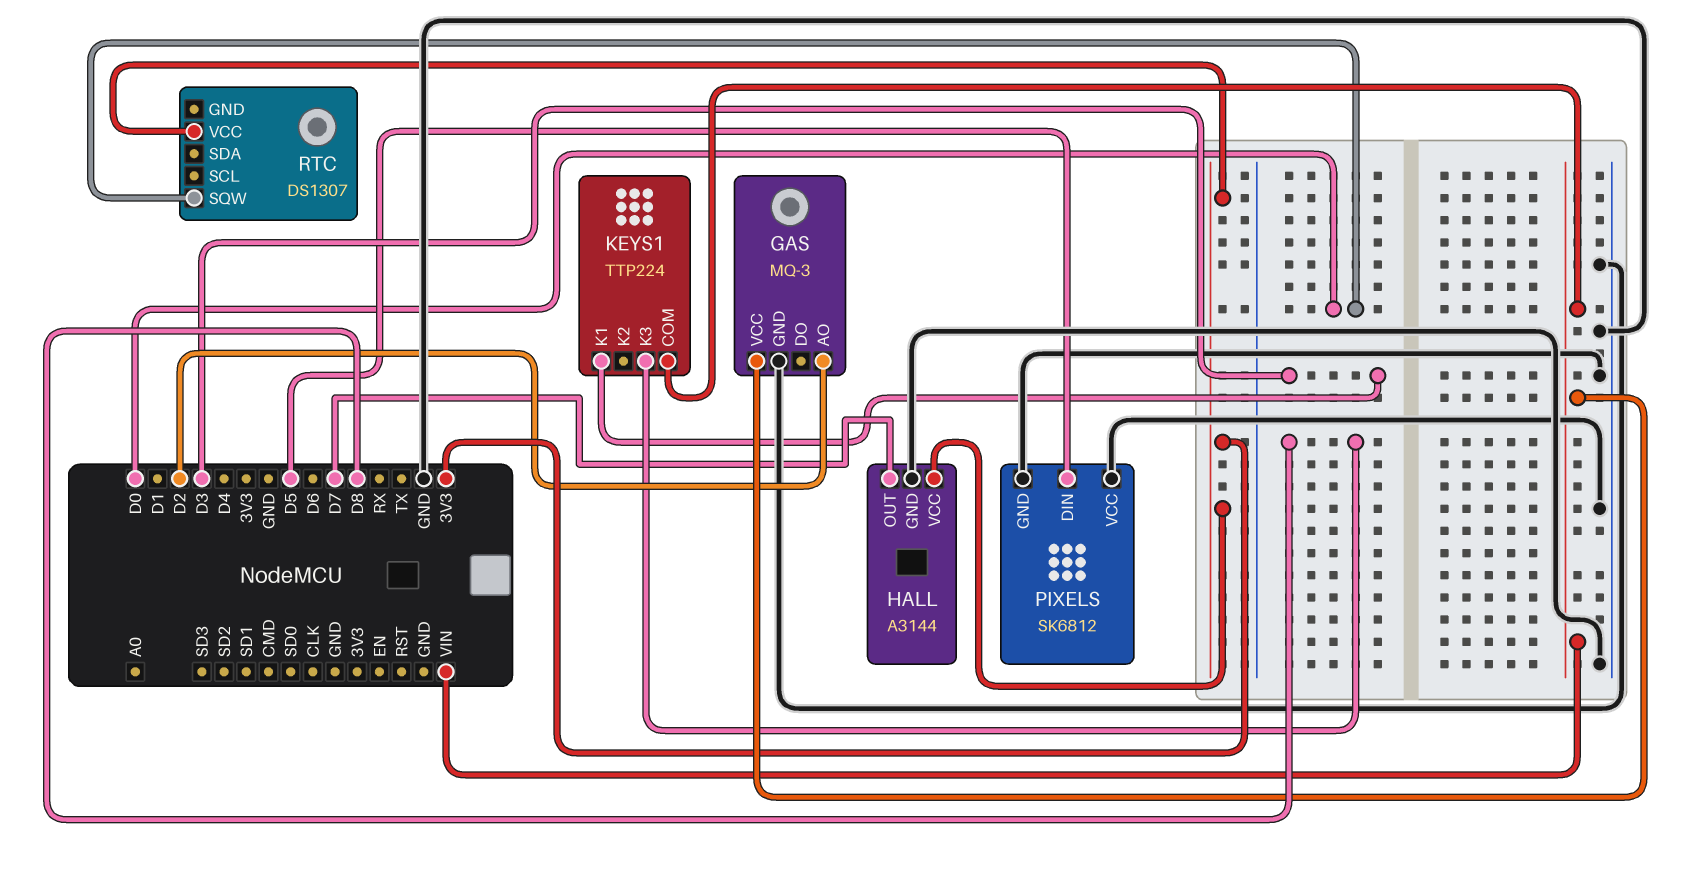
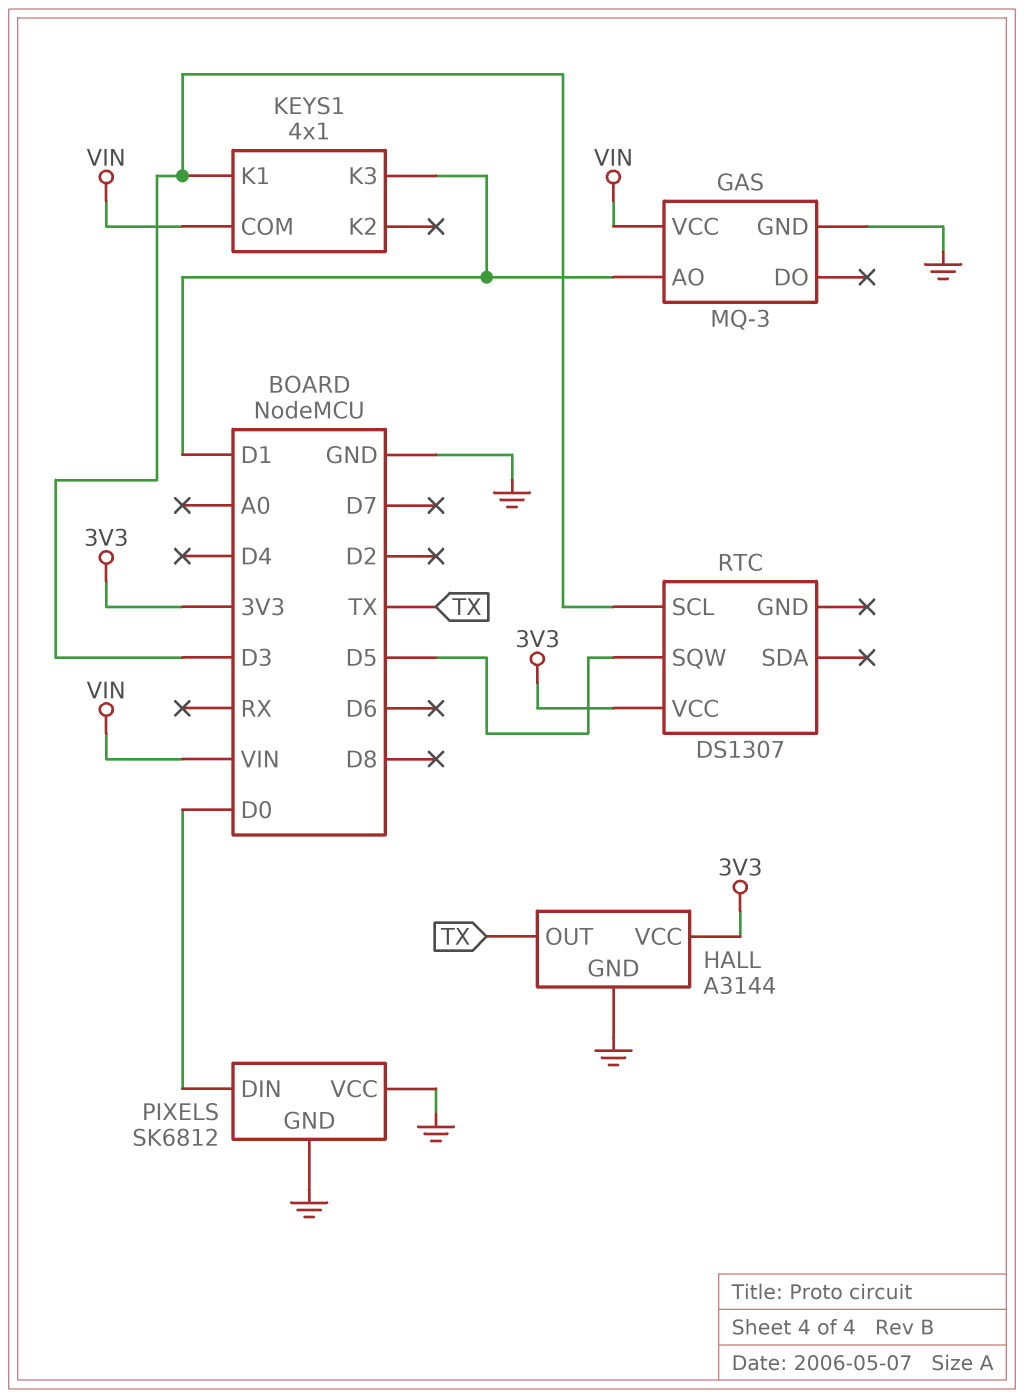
GAS pin AO: D2 -> D1
HALL pin OUT: D7 -> TX
KEYS1: TTP224 -> 4x1
KEYS1 pin K3: D8 -> D1
PIXELS pin DIN: D5 -> D0
RTC pin SCL: none -> D3
RTC pin SQW: D0 -> D5

